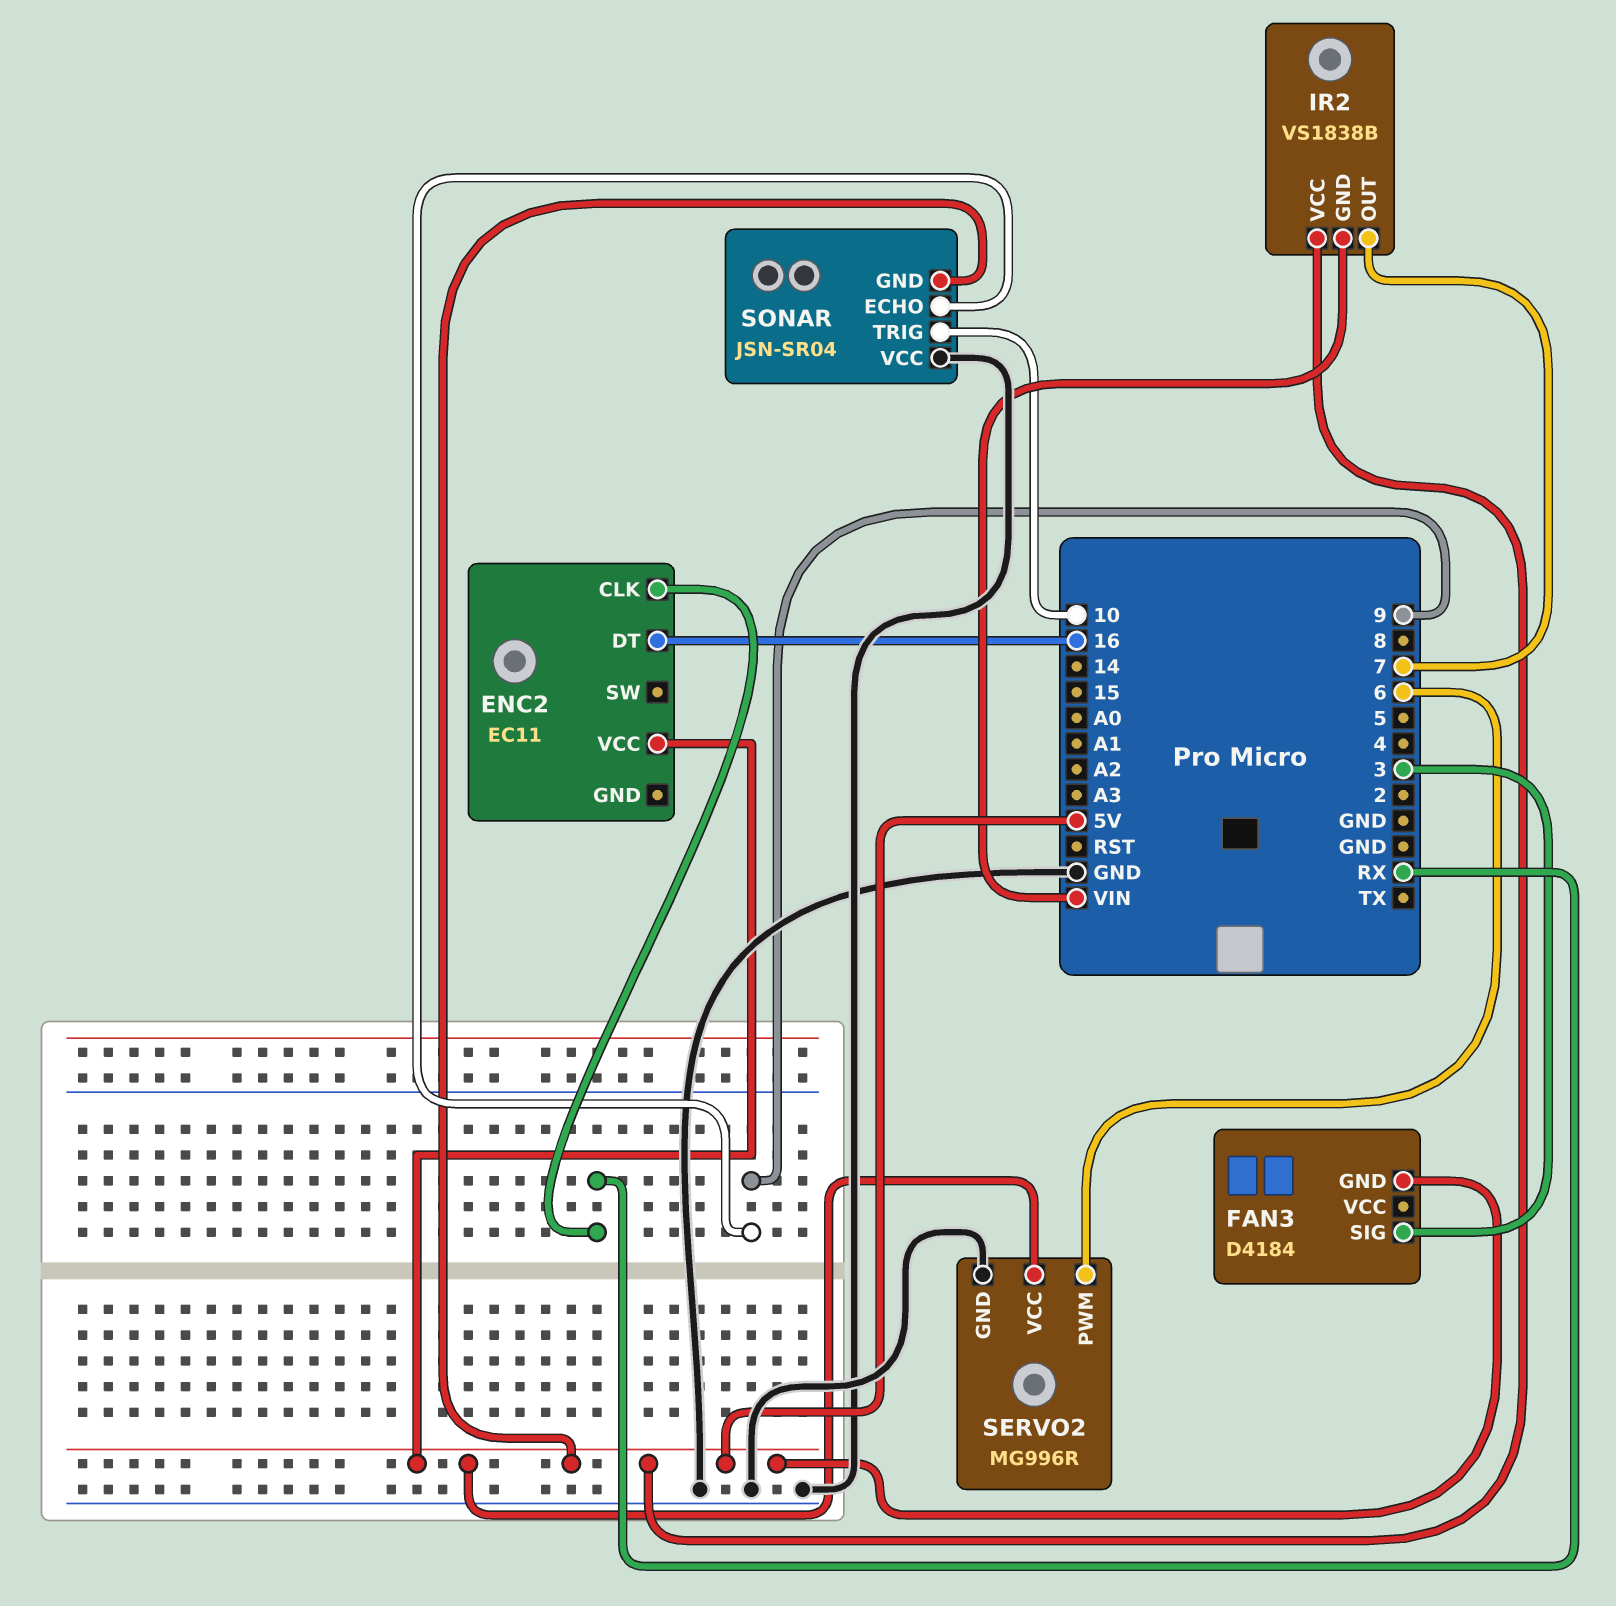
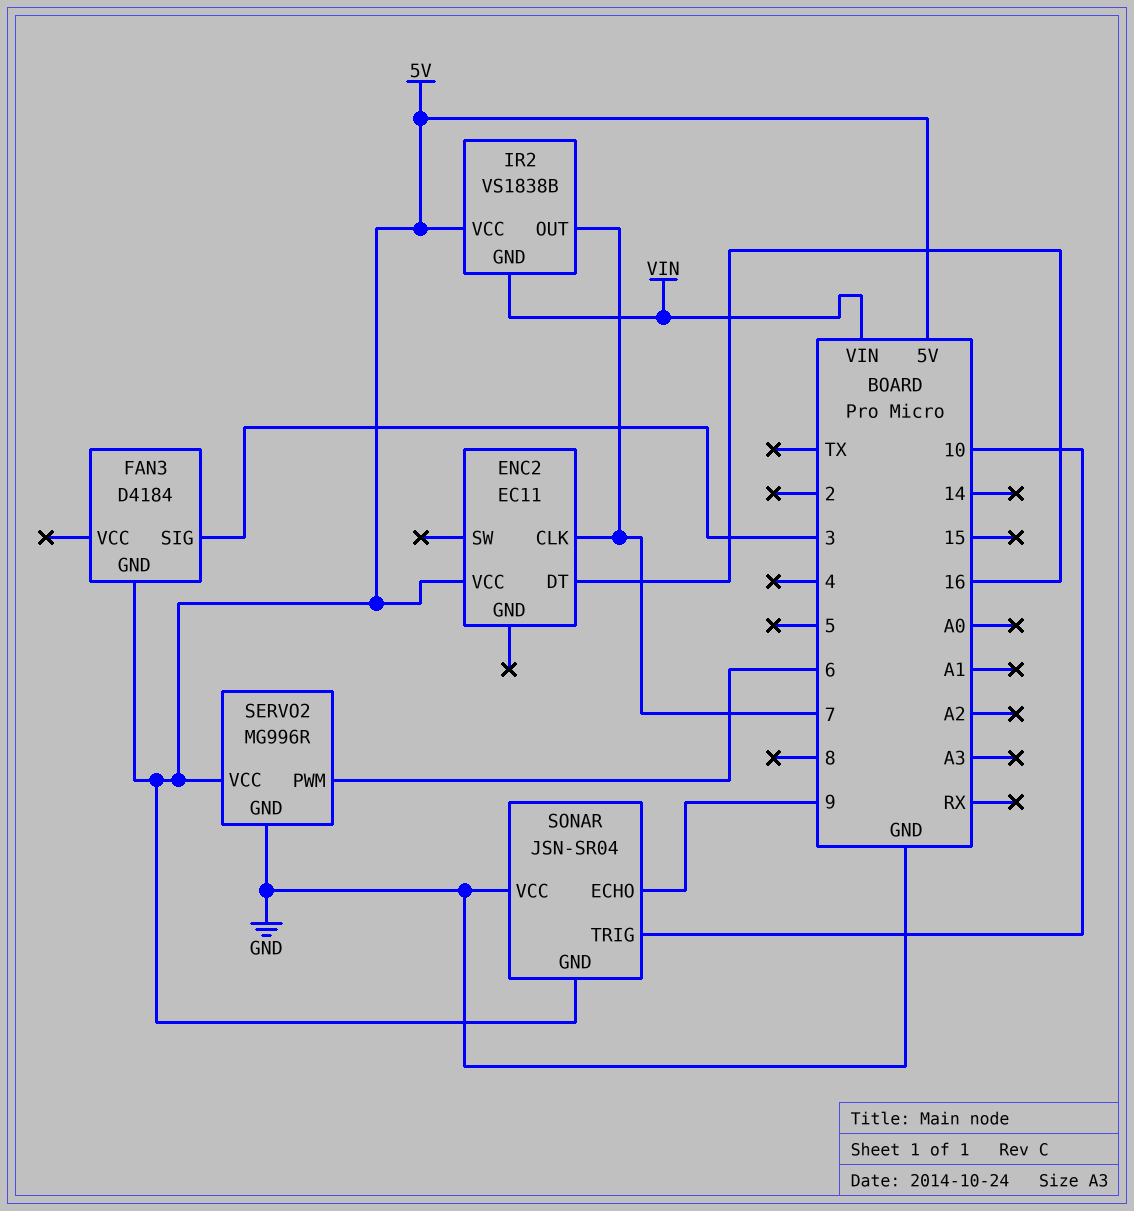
ENC2 pin CLK: RX -> 7

